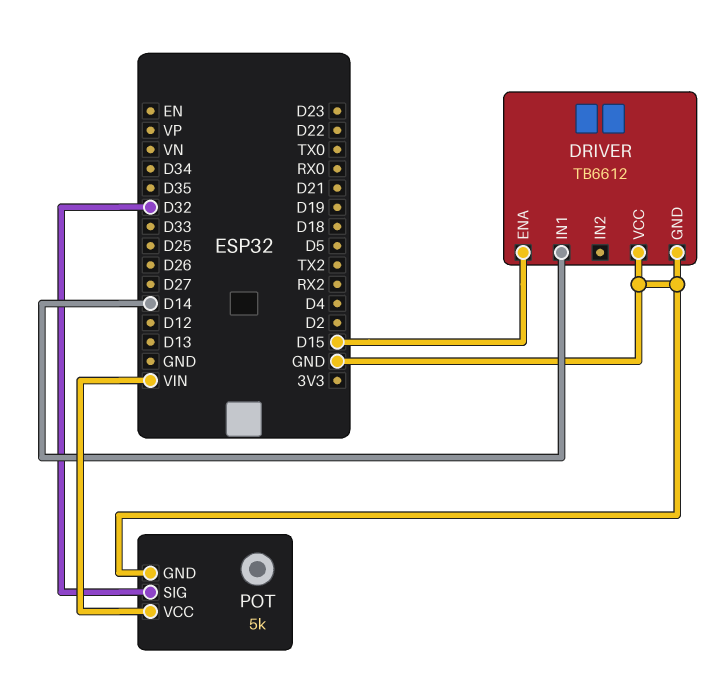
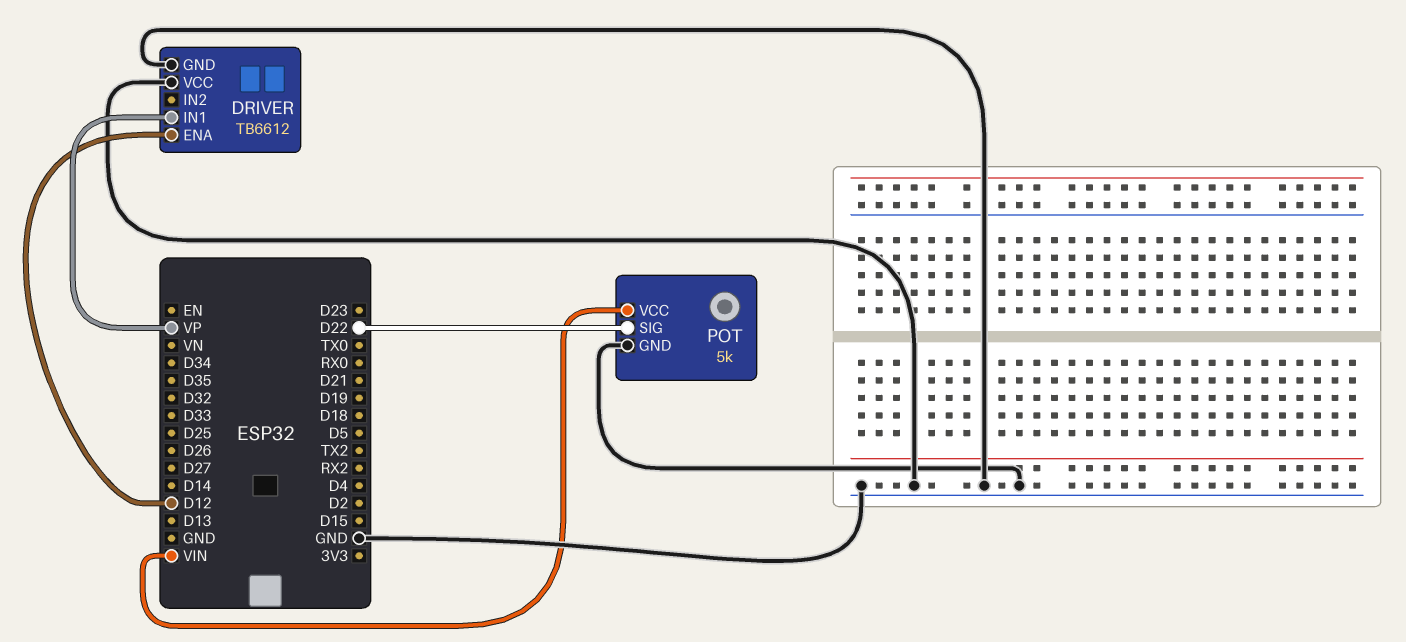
DRIVER pin ENA: D15 -> D12
DRIVER pin IN1: D14 -> VP
POT pin SIG: D32 -> D22

